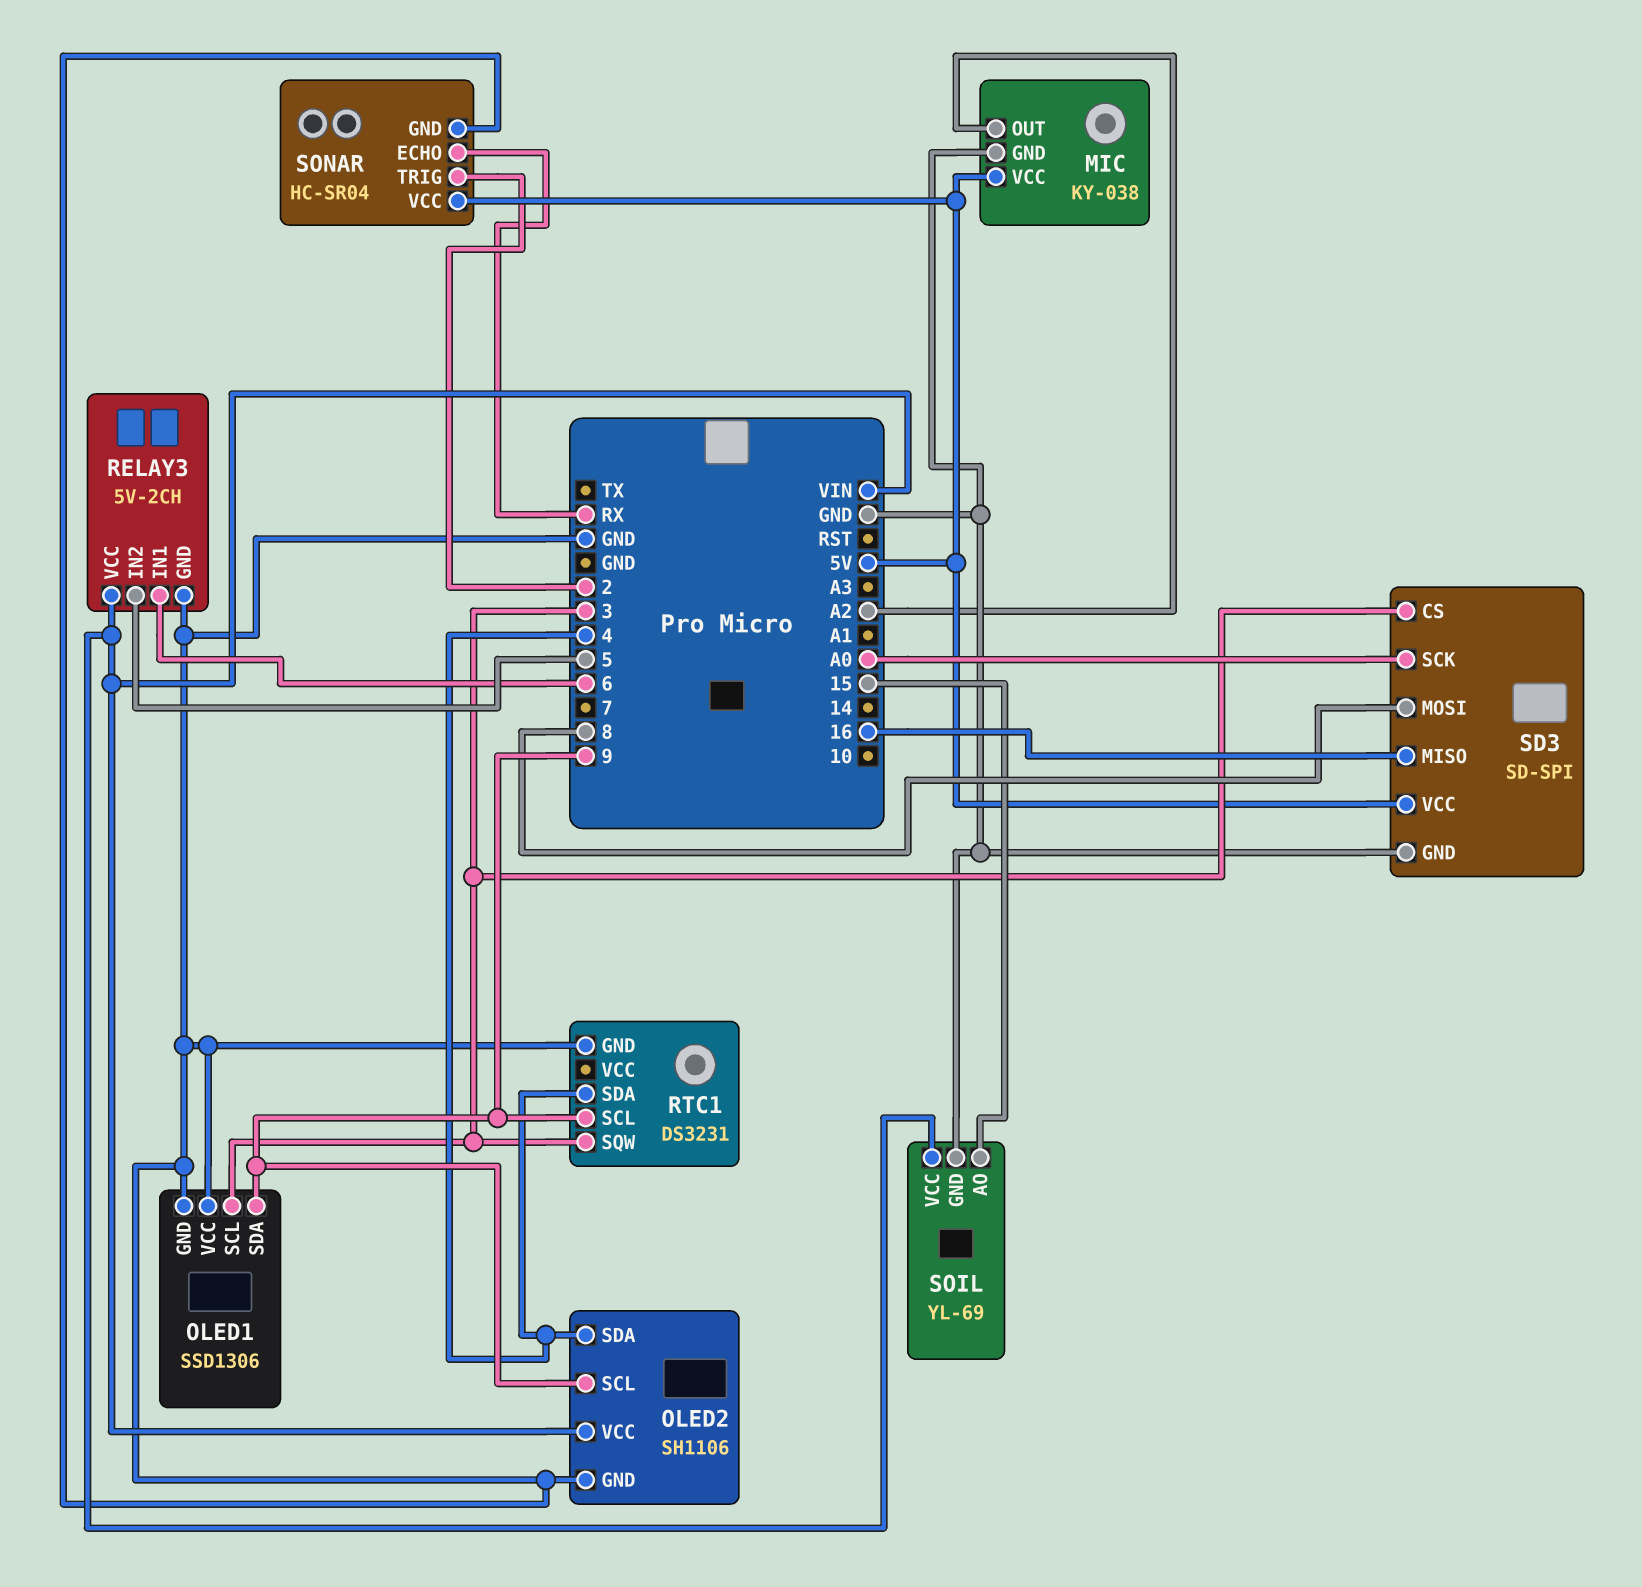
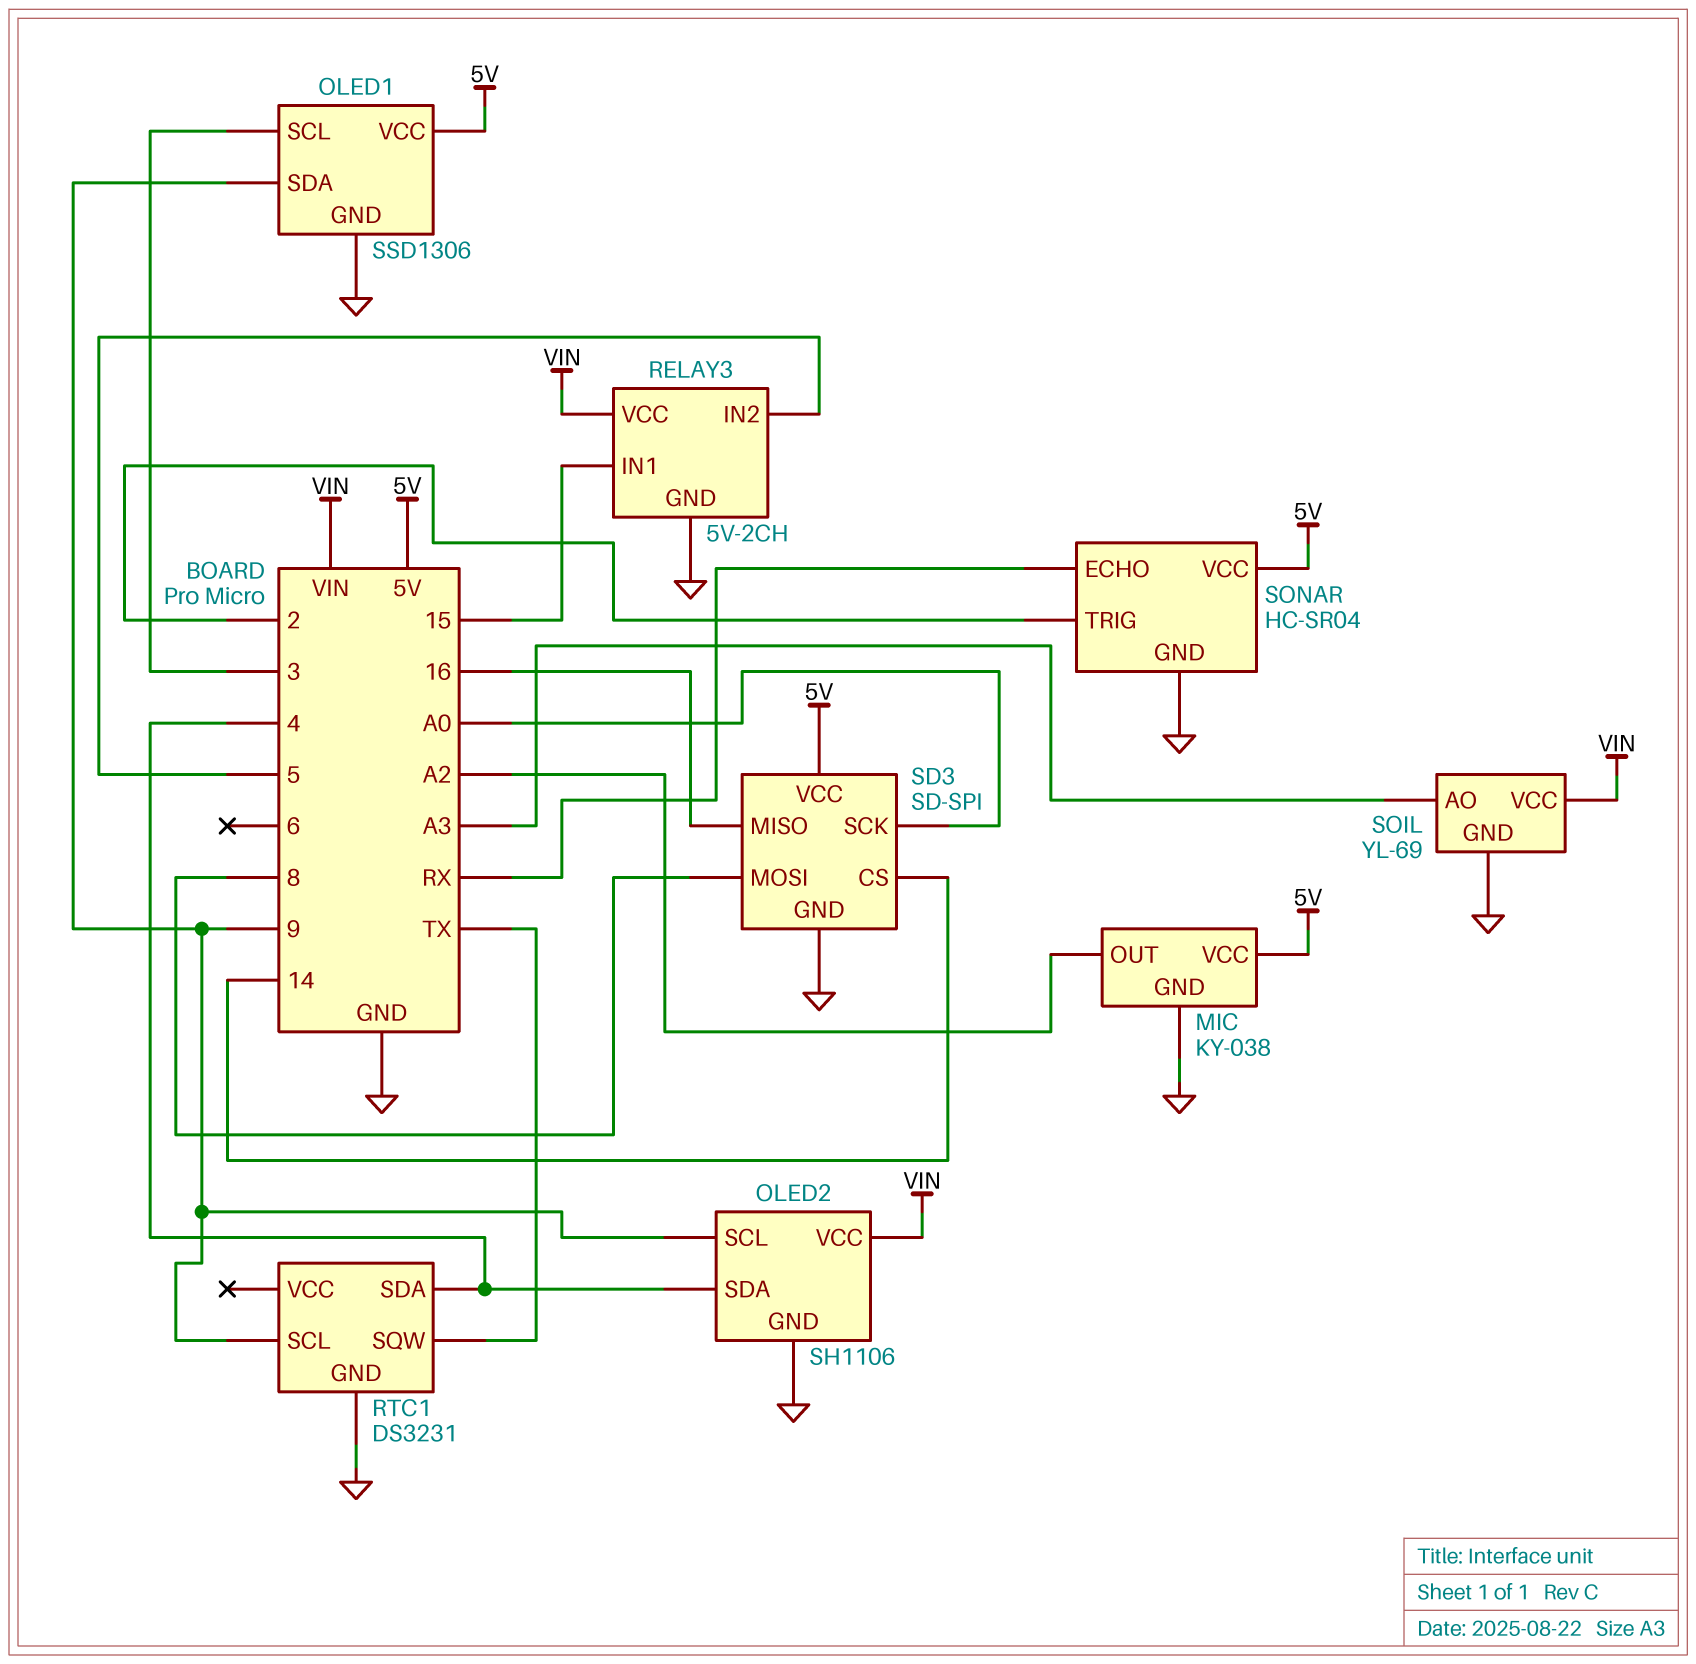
OLED1 pin VCC: GND -> 5V
RELAY3 pin IN1: 6 -> 15
RTC1 pin SQW: 3 -> TX
SD3 pin CS: 3 -> 14
SOIL pin AO: 15 -> A3

